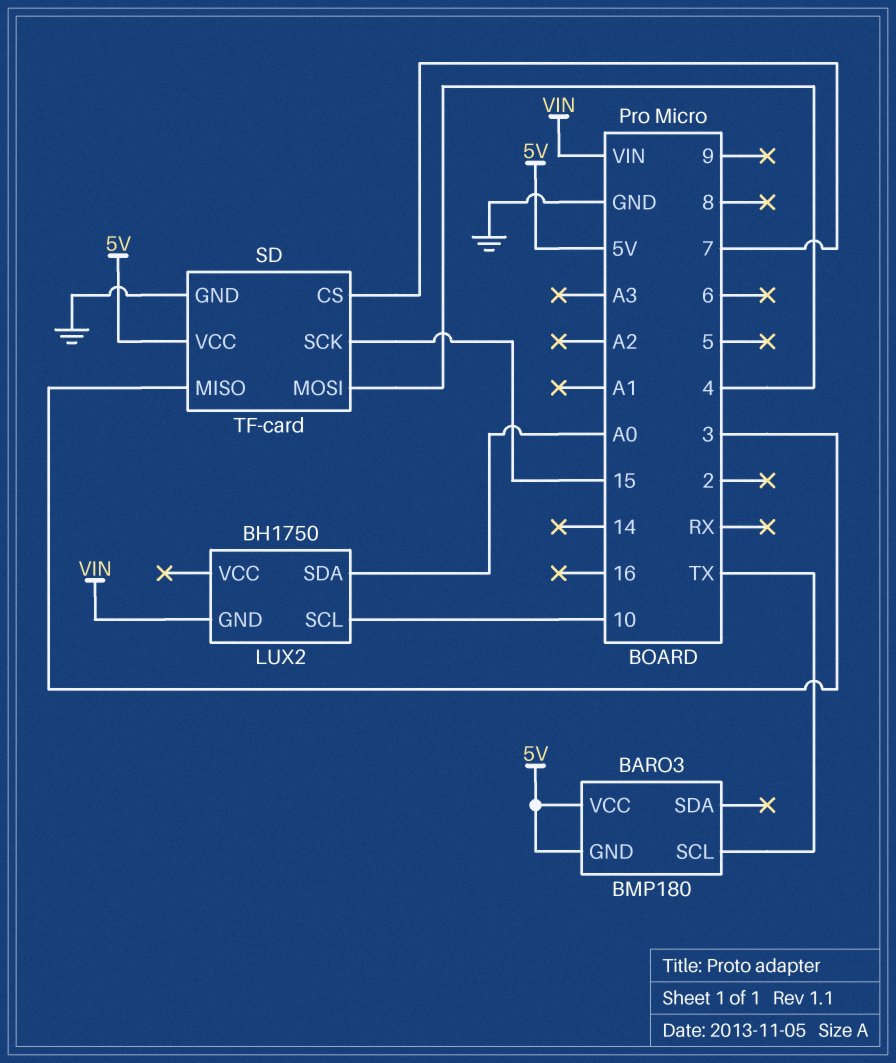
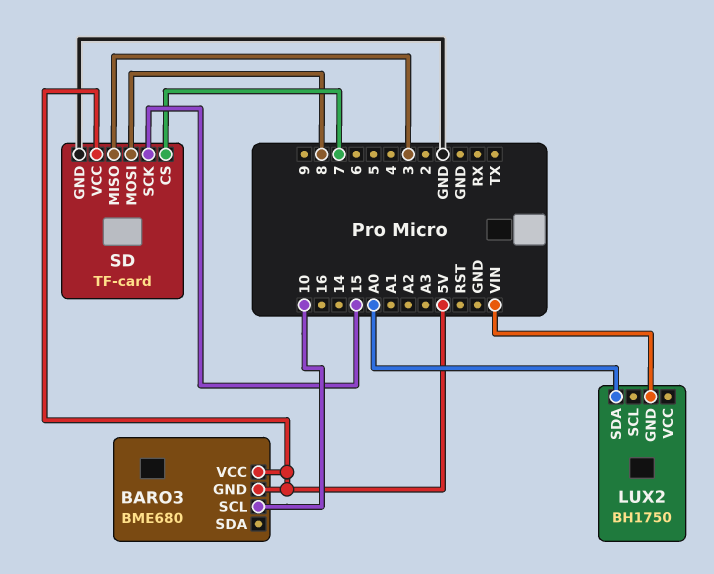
BARO3: BMP180 -> BME680
BARO3 pin SCL: TX -> 10
LUX2 pin SCL: 10 -> none
SD pin MOSI: 4 -> 8

